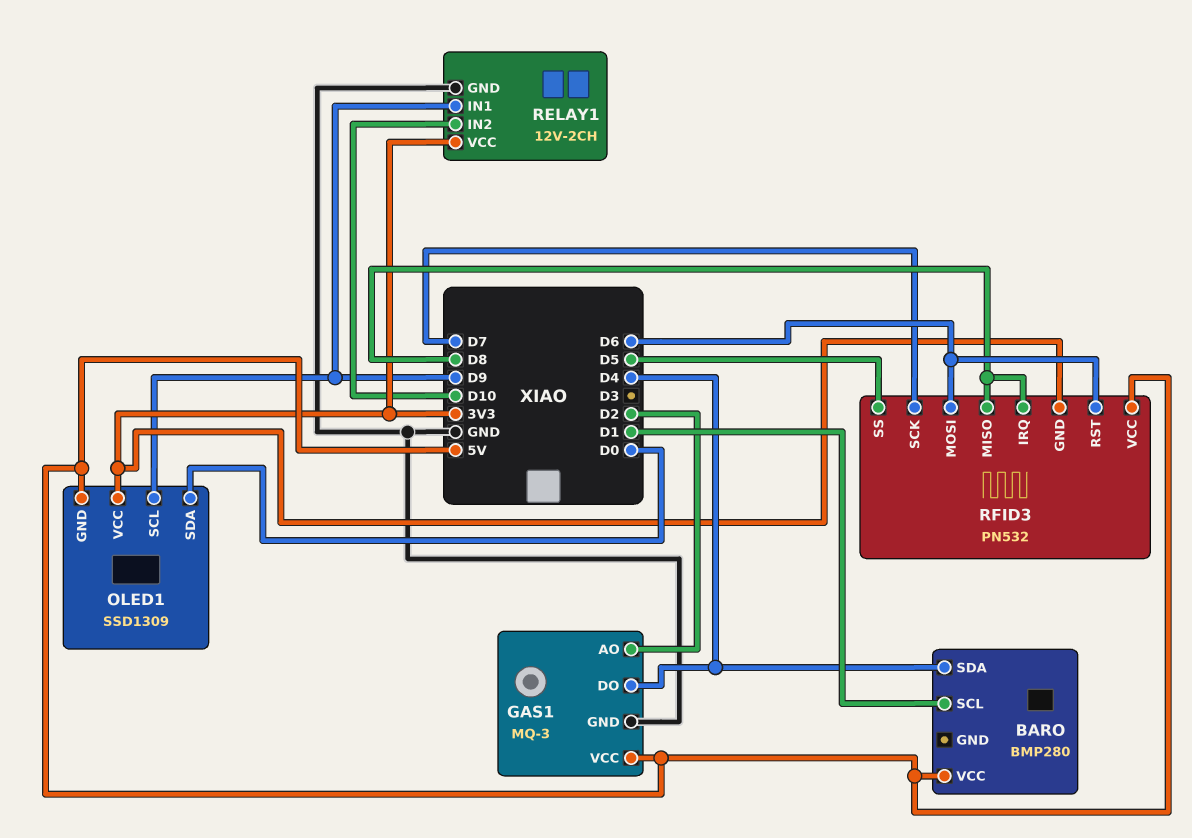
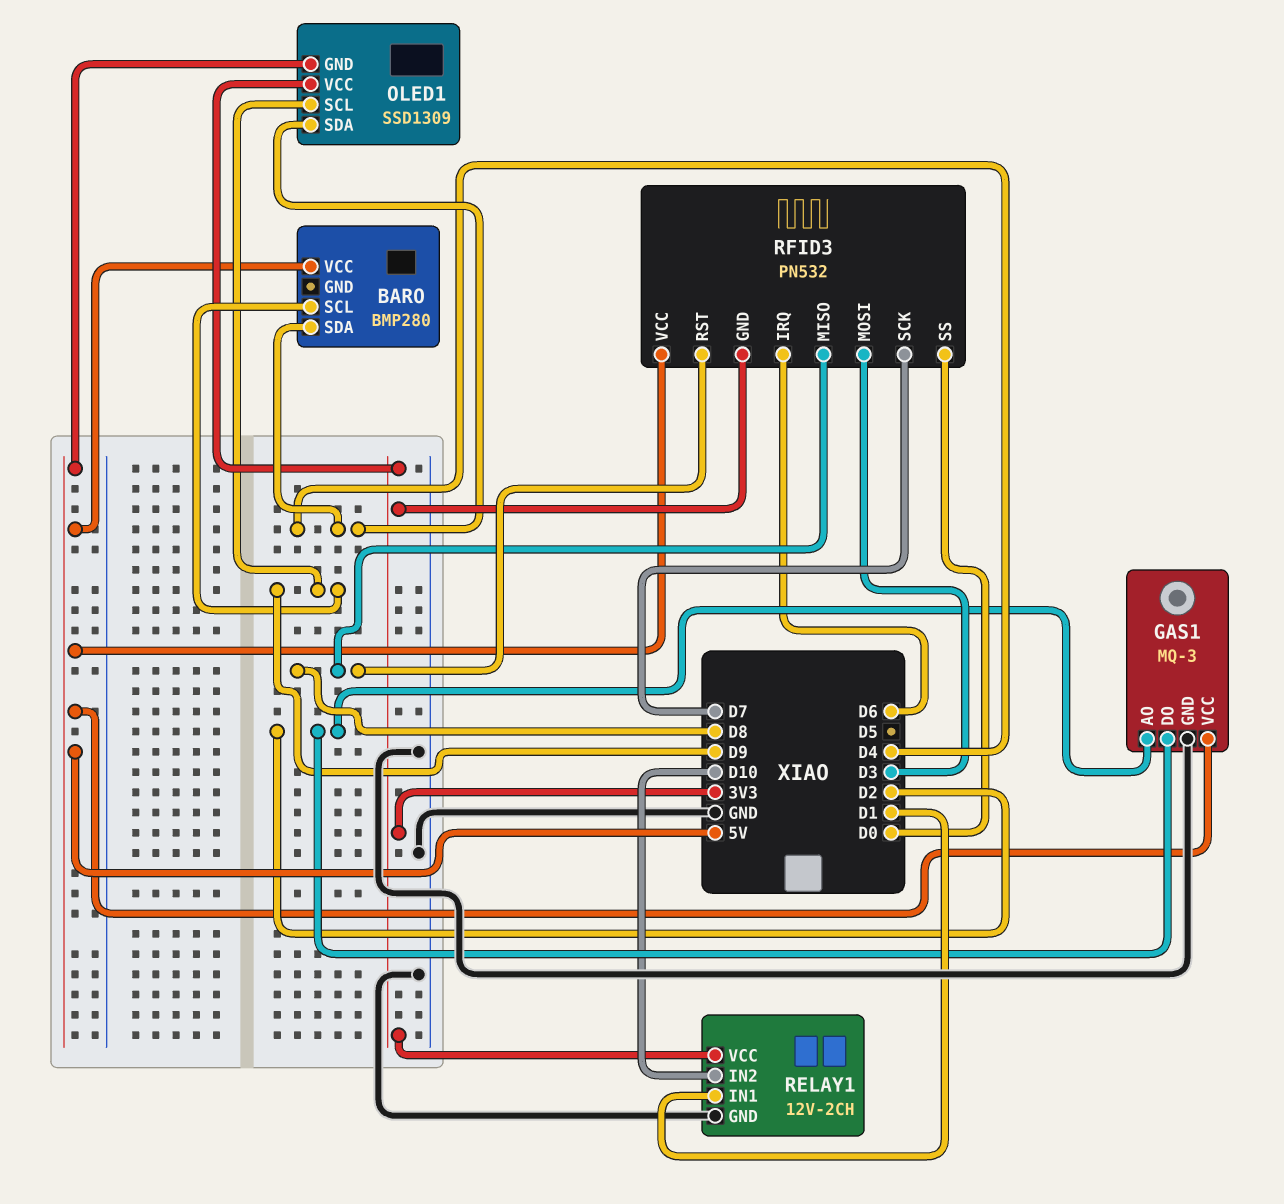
BARO pin SCL: D1 -> D9
GAS1 pin DO: D4 -> D2
OLED1 pin SDA: D0 -> D4
RELAY1 pin IN1: D9 -> D1
RFID3 pin IRQ: D8 -> D6
RFID3 pin MOSI: D6 -> D3
RFID3 pin RST: D6 -> D8
RFID3 pin SS: D5 -> D0

